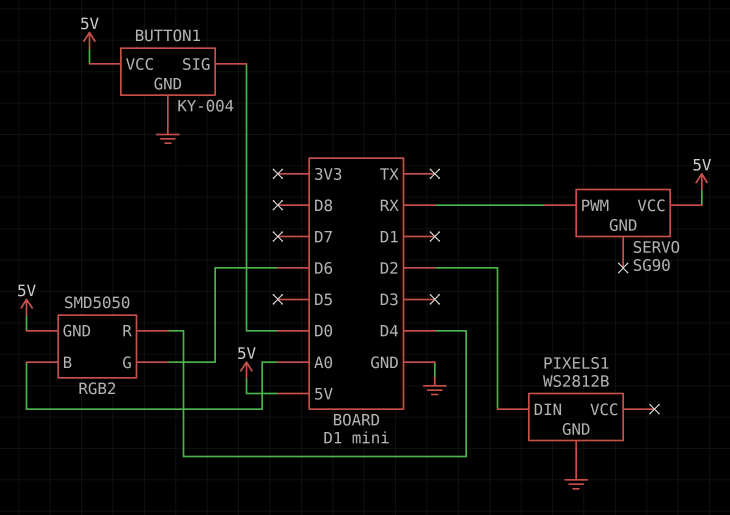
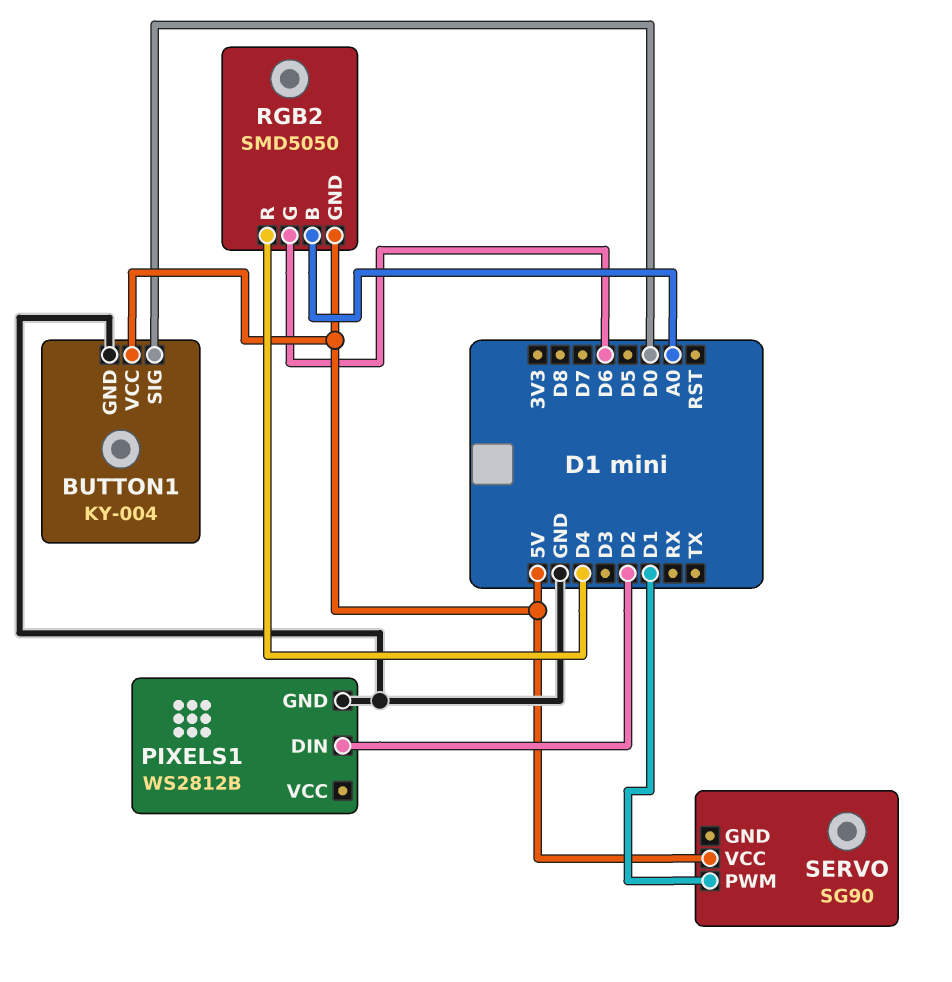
SERVO pin PWM: RX -> D1

